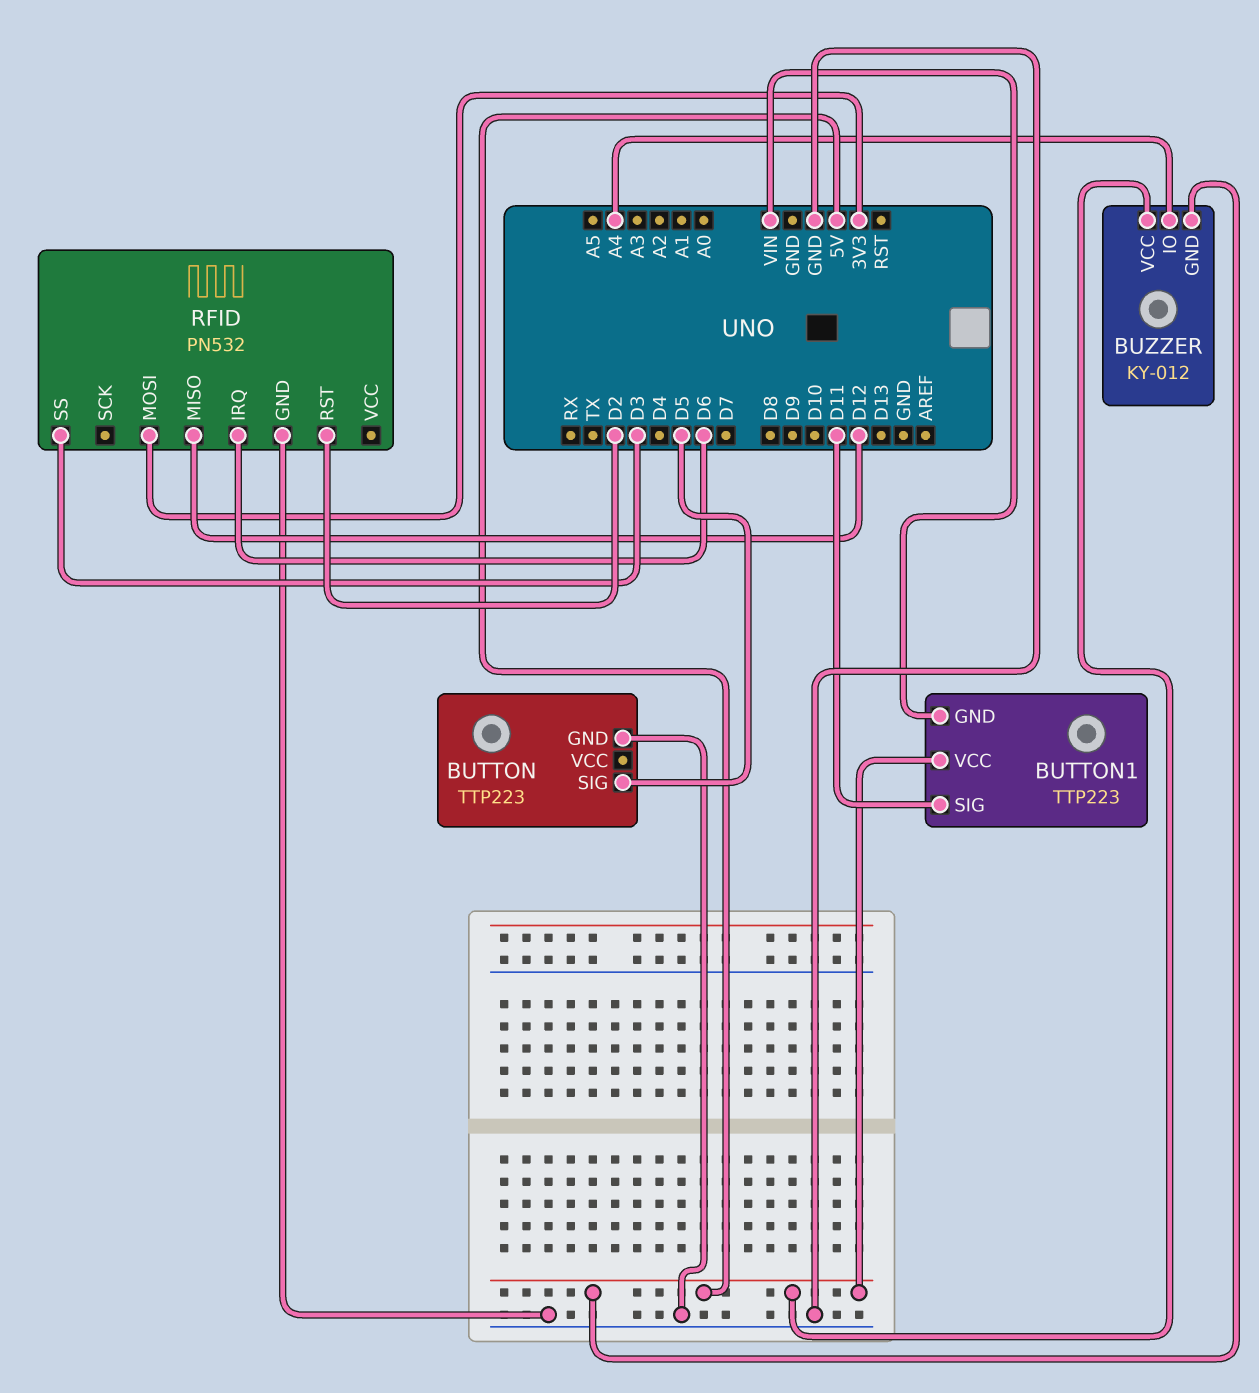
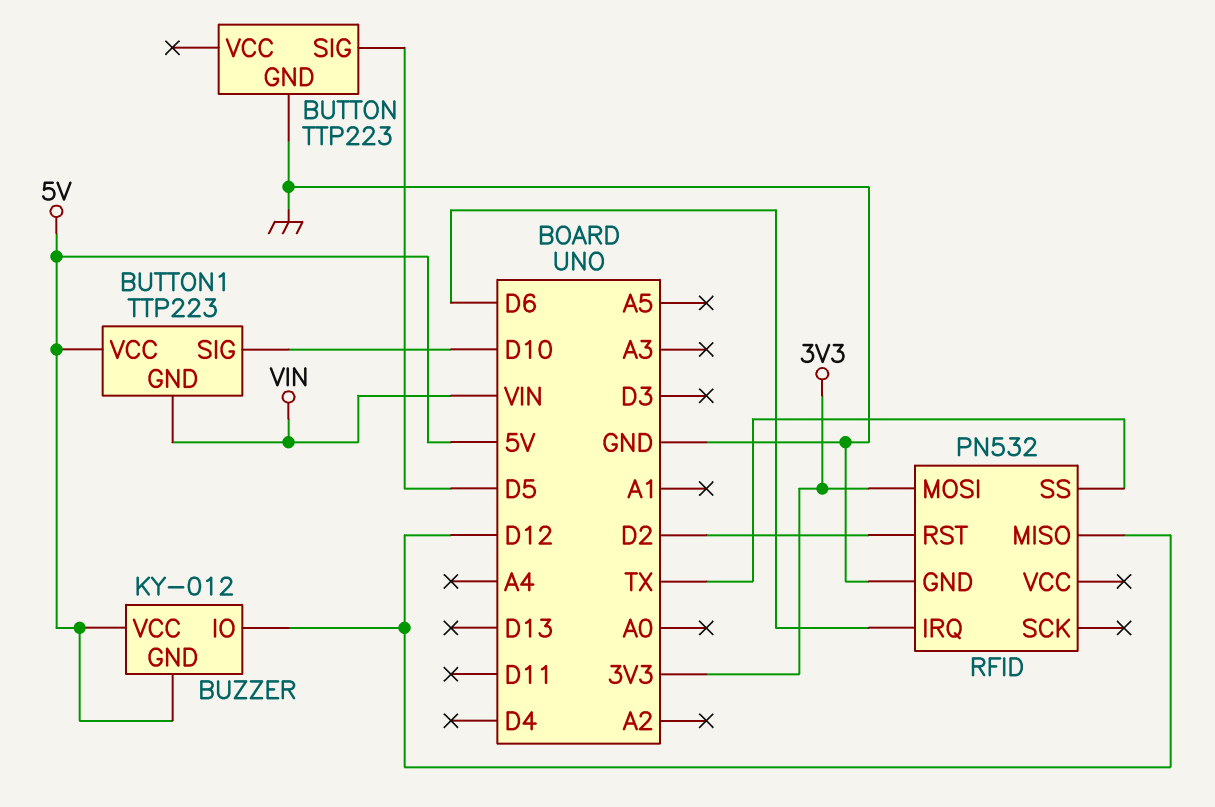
BUTTON1 pin SIG: D11 -> D10
BUZZER pin IO: A4 -> D12
RFID pin SS: D3 -> TX

